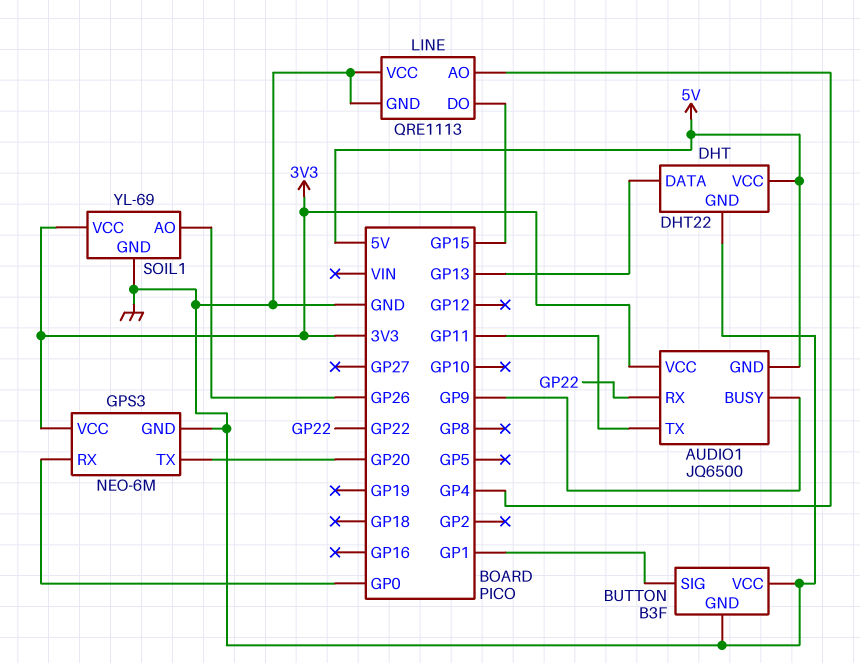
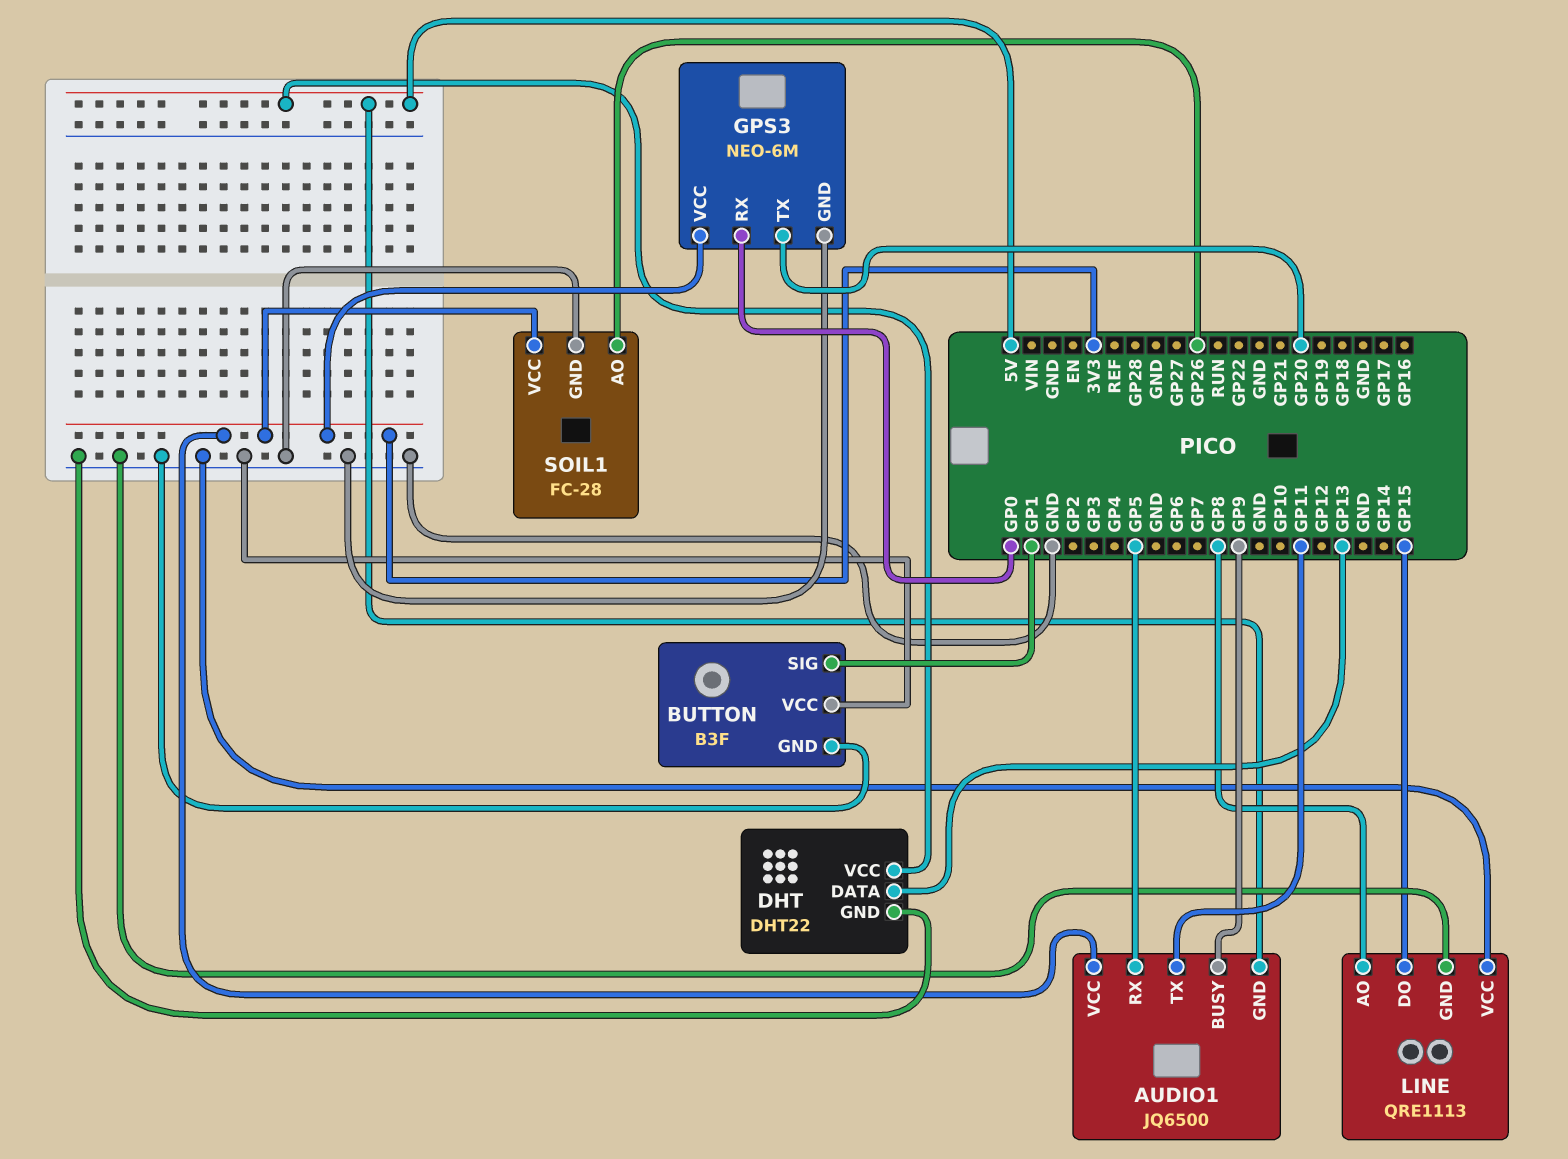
AUDIO1 pin RX: GP22 -> GP5
LINE pin AO: GP4 -> GP8
SOIL1: YL-69 -> FC-28

